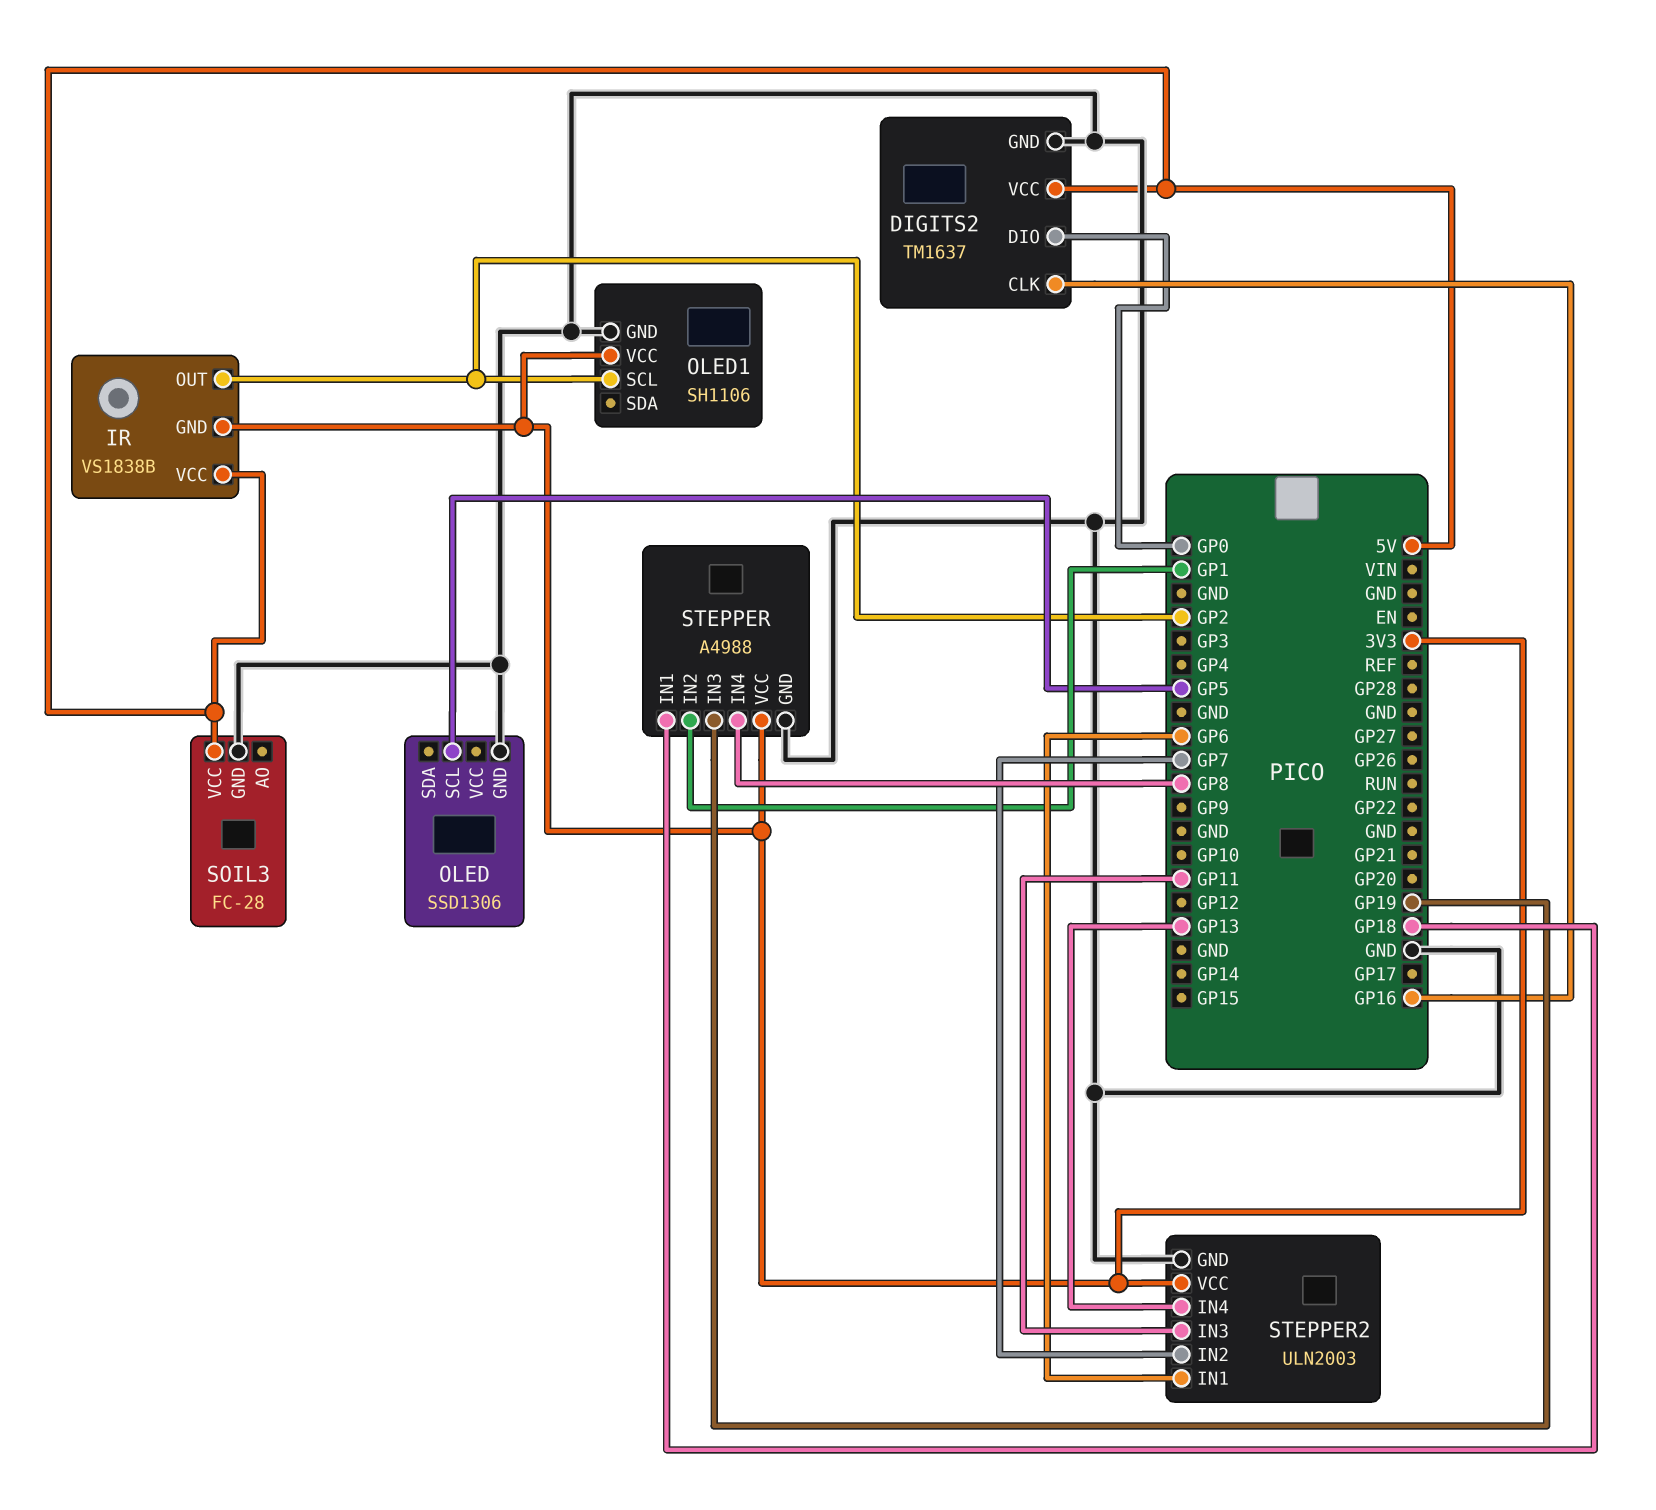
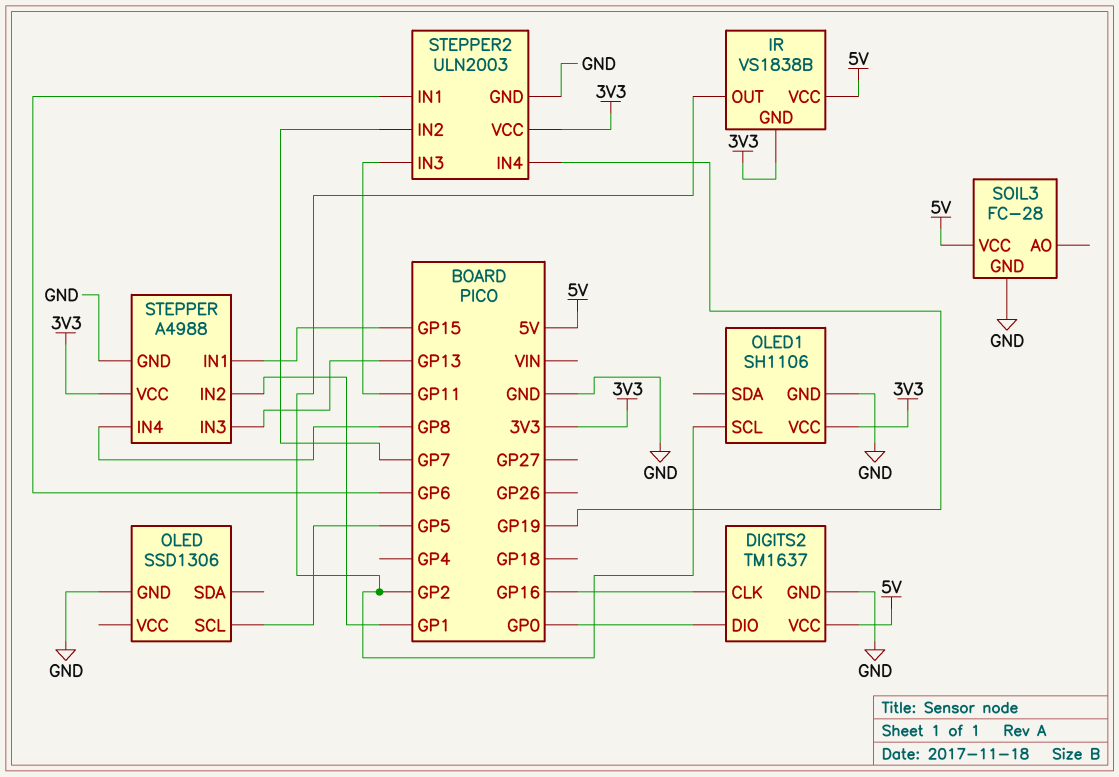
STEPPER pin IN1: GP18 -> GP15
STEPPER pin IN3: GP19 -> GP13
STEPPER2 pin IN4: GP13 -> GP19

